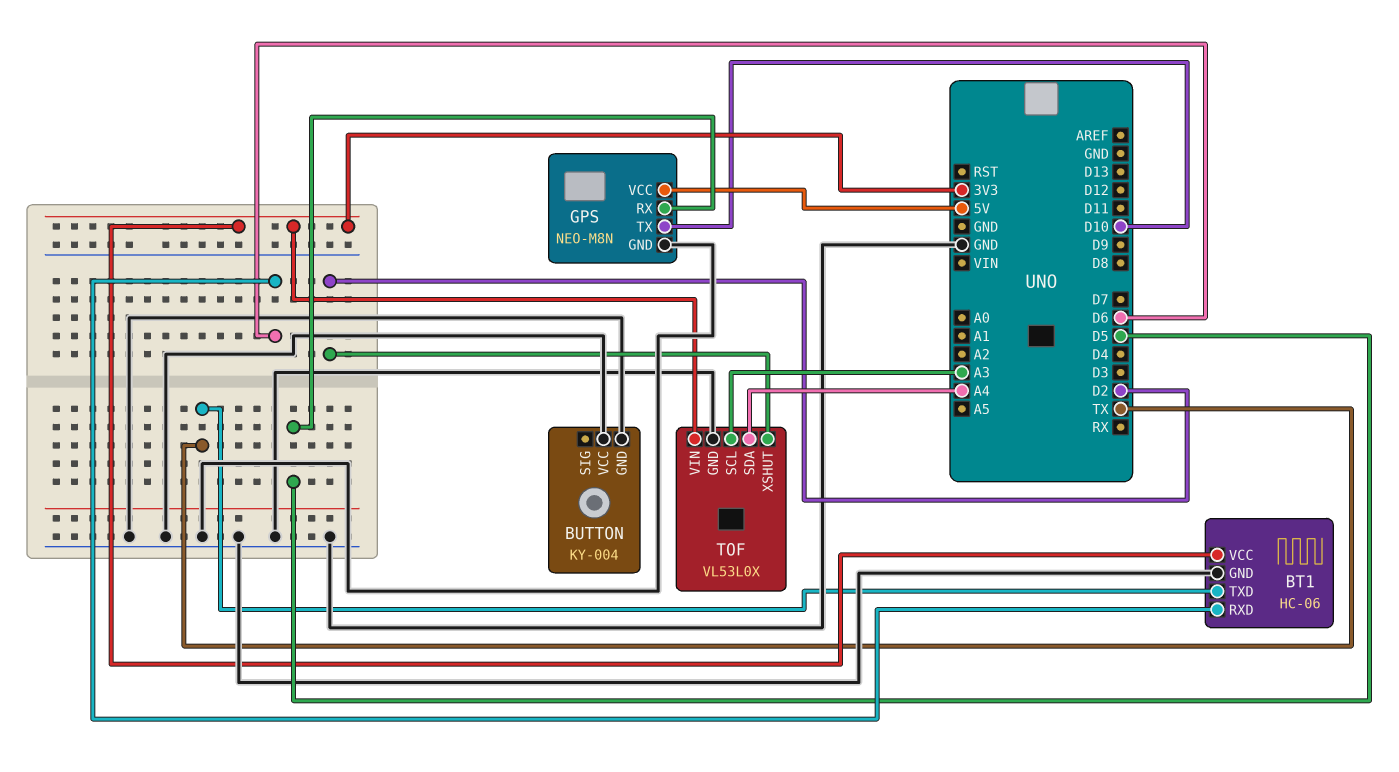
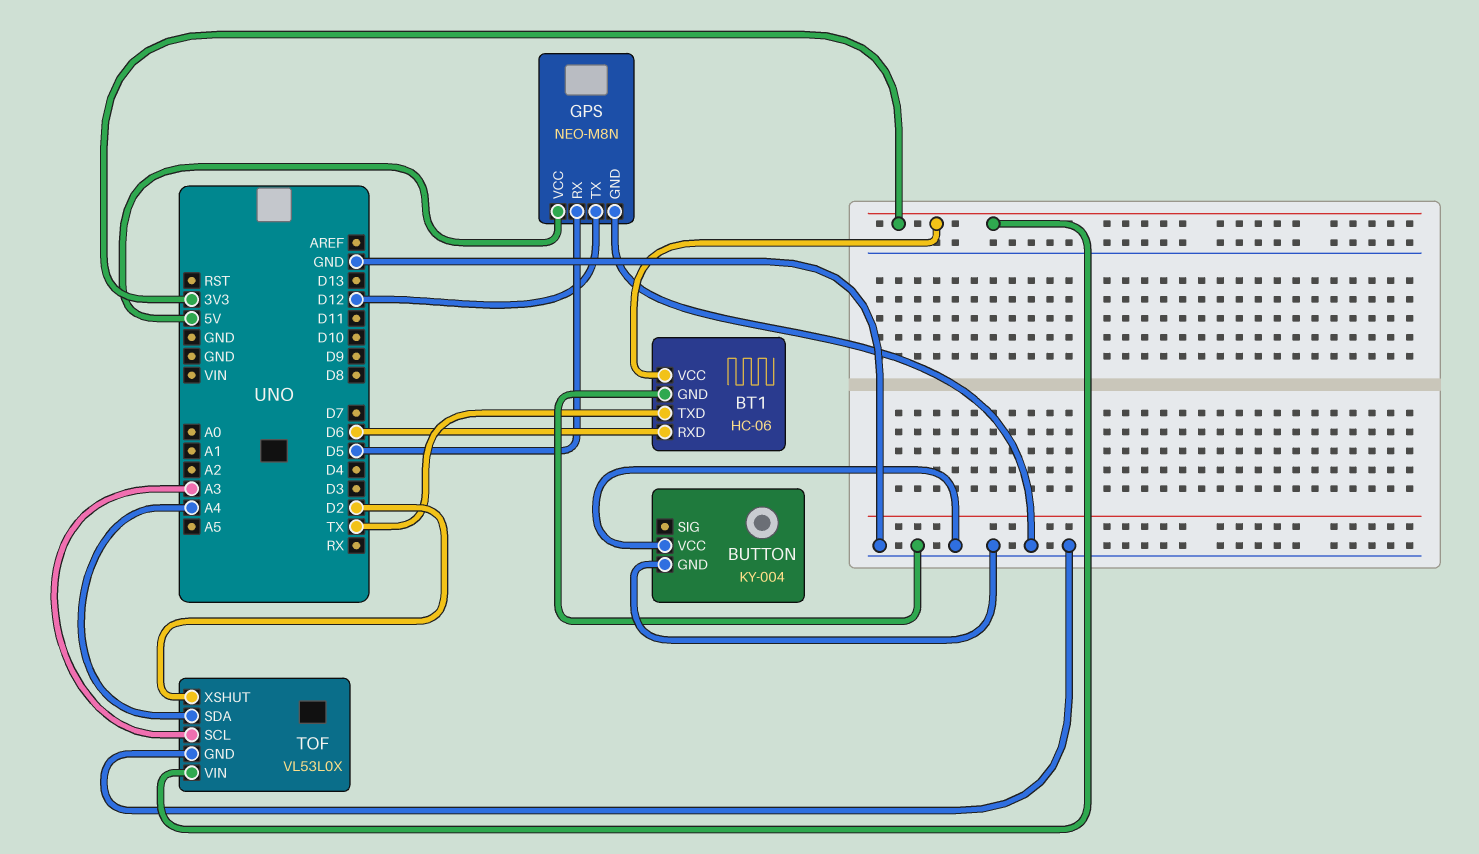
GPS pin TX: D10 -> D12

